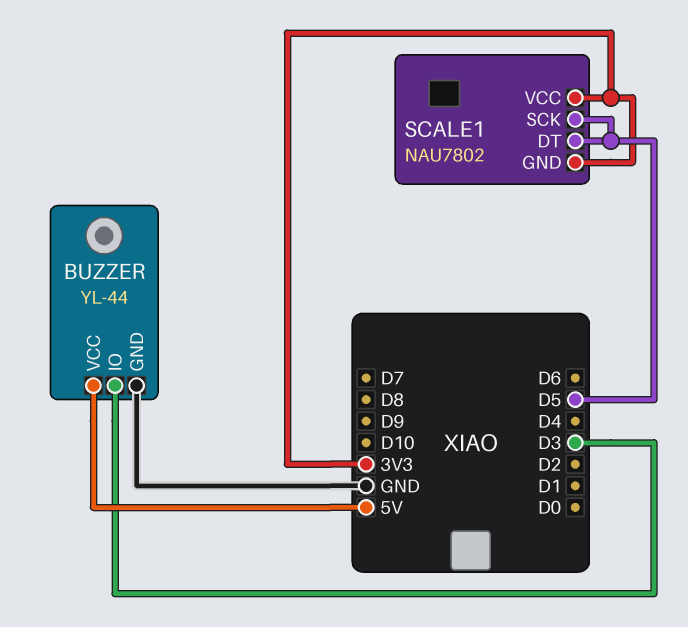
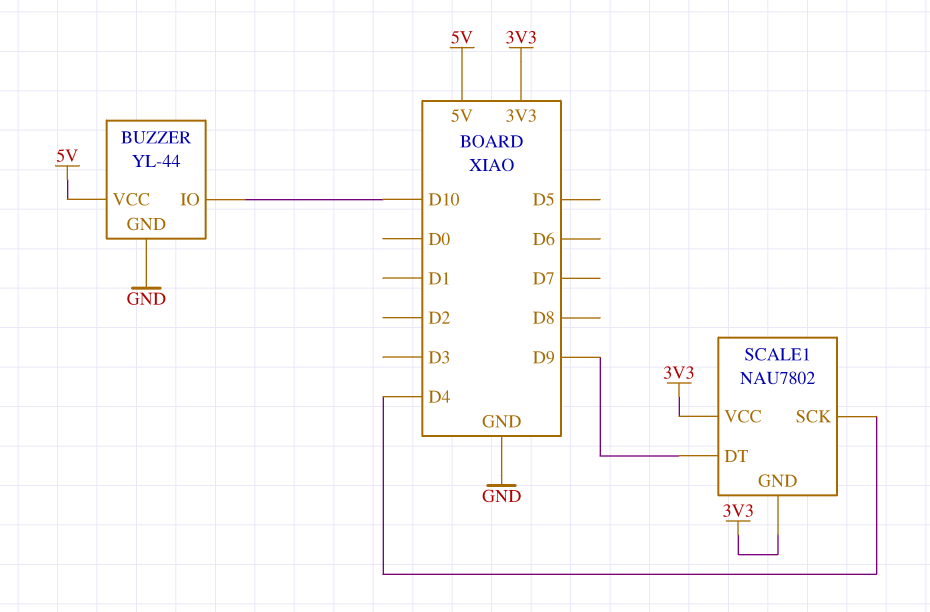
BUZZER pin IO: D3 -> D10
SCALE1 pin DT: D5 -> D9
SCALE1 pin SCK: D5 -> D4

